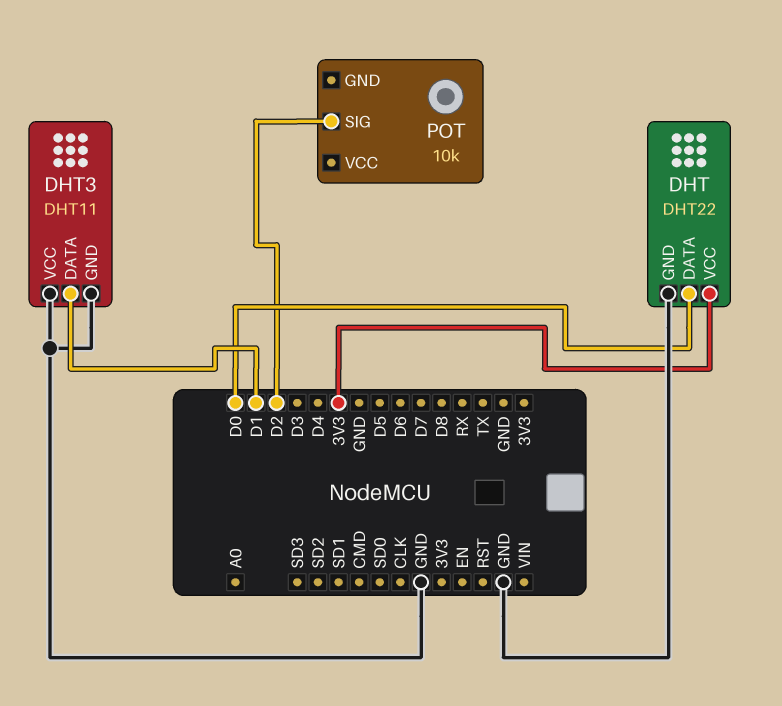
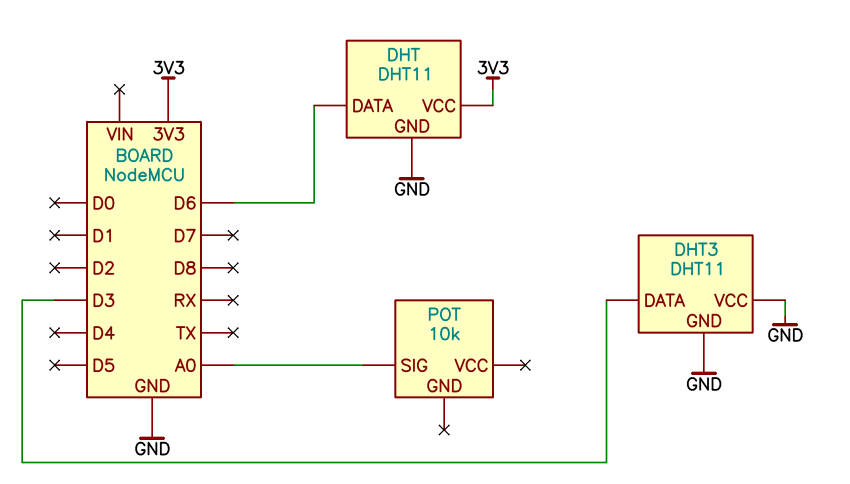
DHT: DHT22 -> DHT11
DHT pin DATA: D0 -> D6
DHT3 pin DATA: D1 -> D3
POT pin SIG: D2 -> A0

